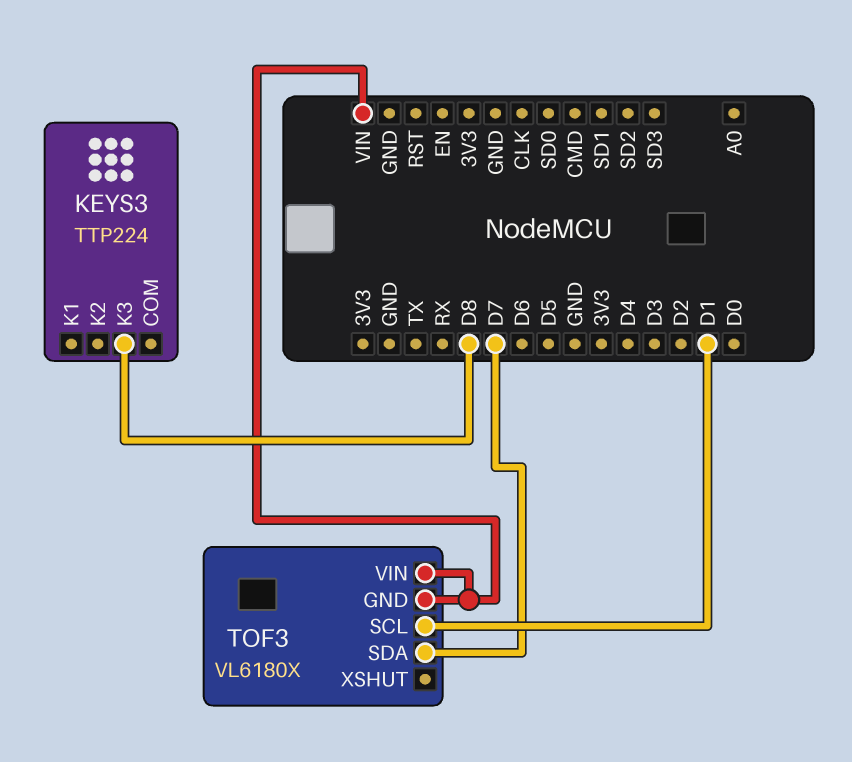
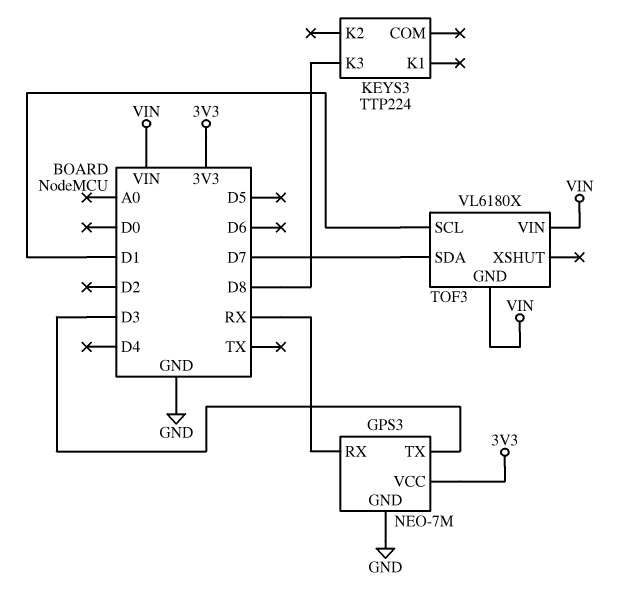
GPS3: none -> NEO-7M
GPS3 pin GND: none -> GND
GPS3 pin RX: none -> RX
GPS3 pin TX: none -> D3
GPS3 pin VCC: none -> 3V3

